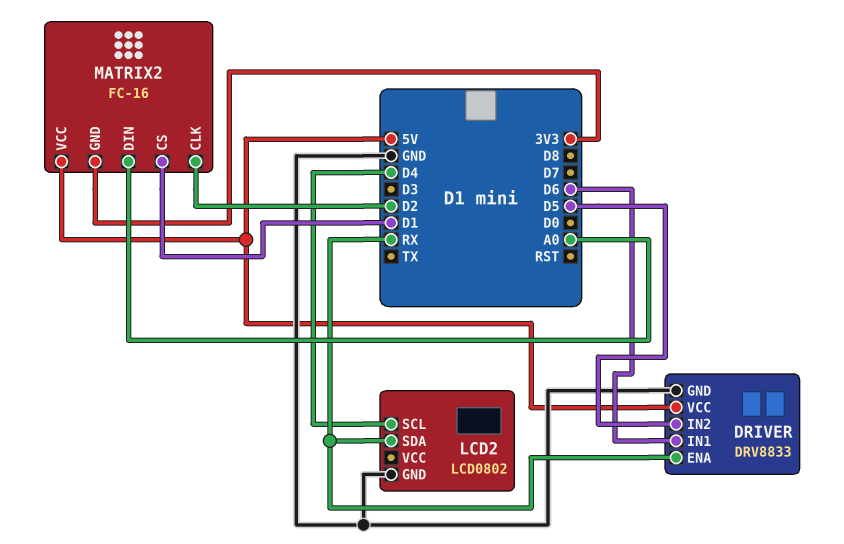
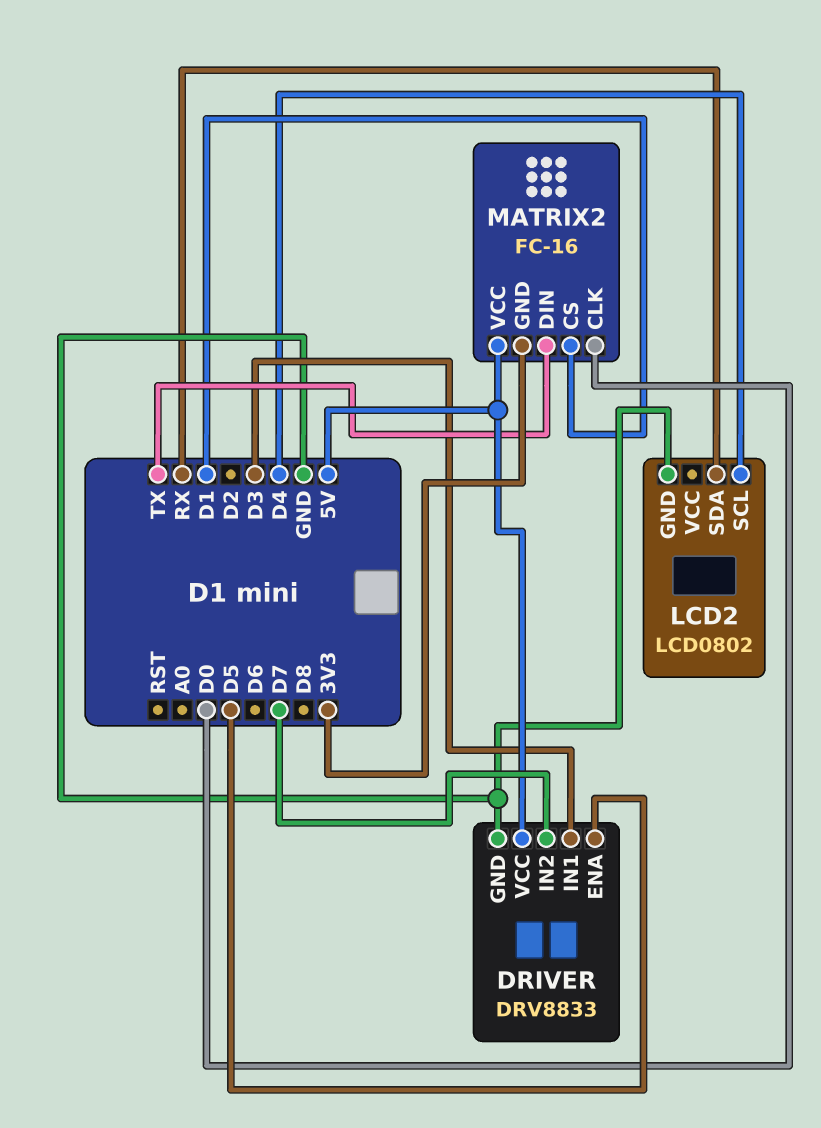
DRIVER pin ENA: RX -> D5
DRIVER pin IN1: D6 -> D3
DRIVER pin IN2: D5 -> D7
MATRIX2 pin CLK: D2 -> D0
MATRIX2 pin DIN: A0 -> TX

